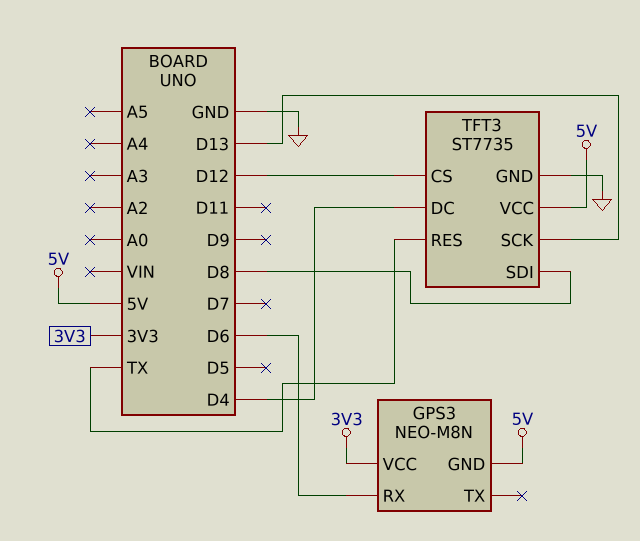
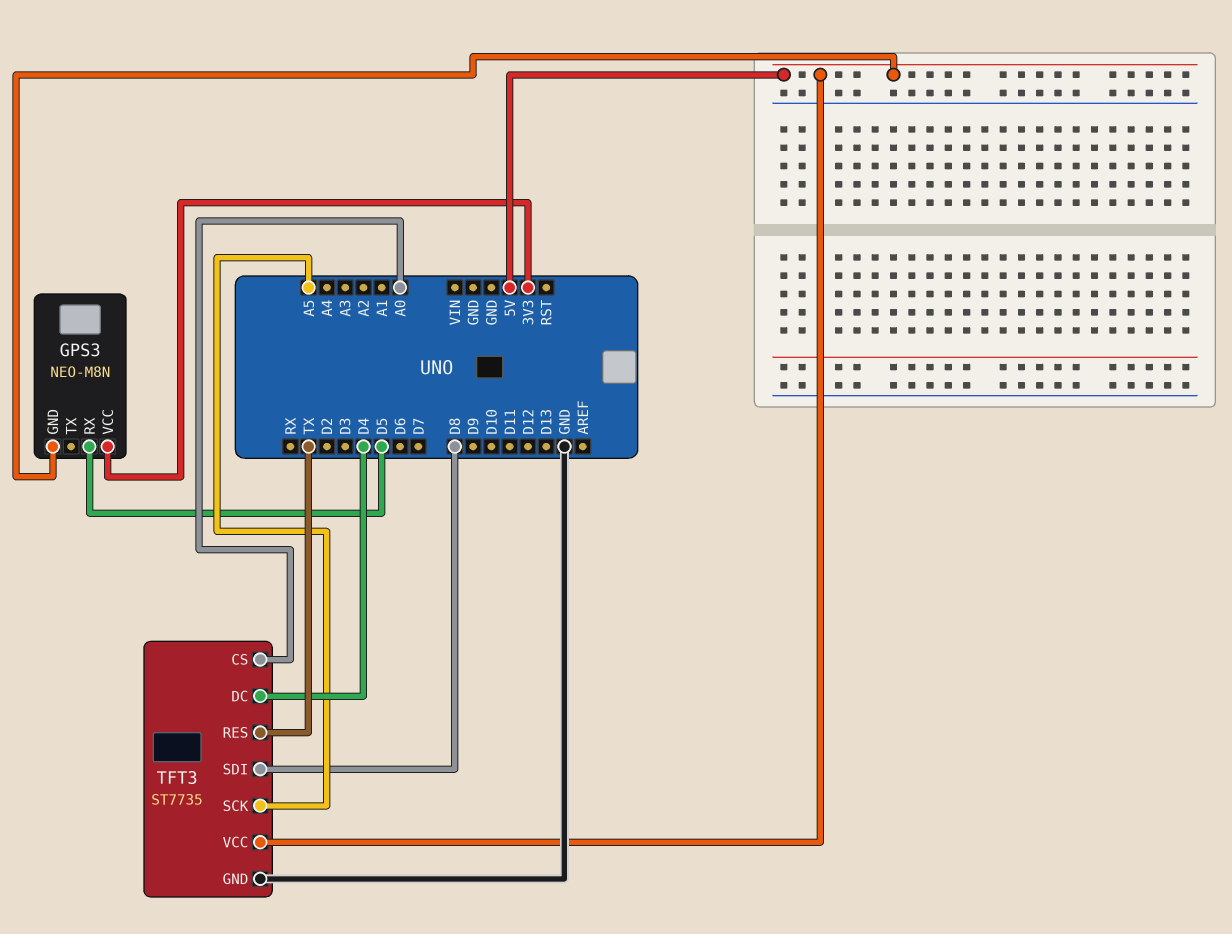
GPS3 pin RX: D6 -> D5
TFT3 pin CS: D12 -> A0
TFT3 pin SCK: D13 -> A5

